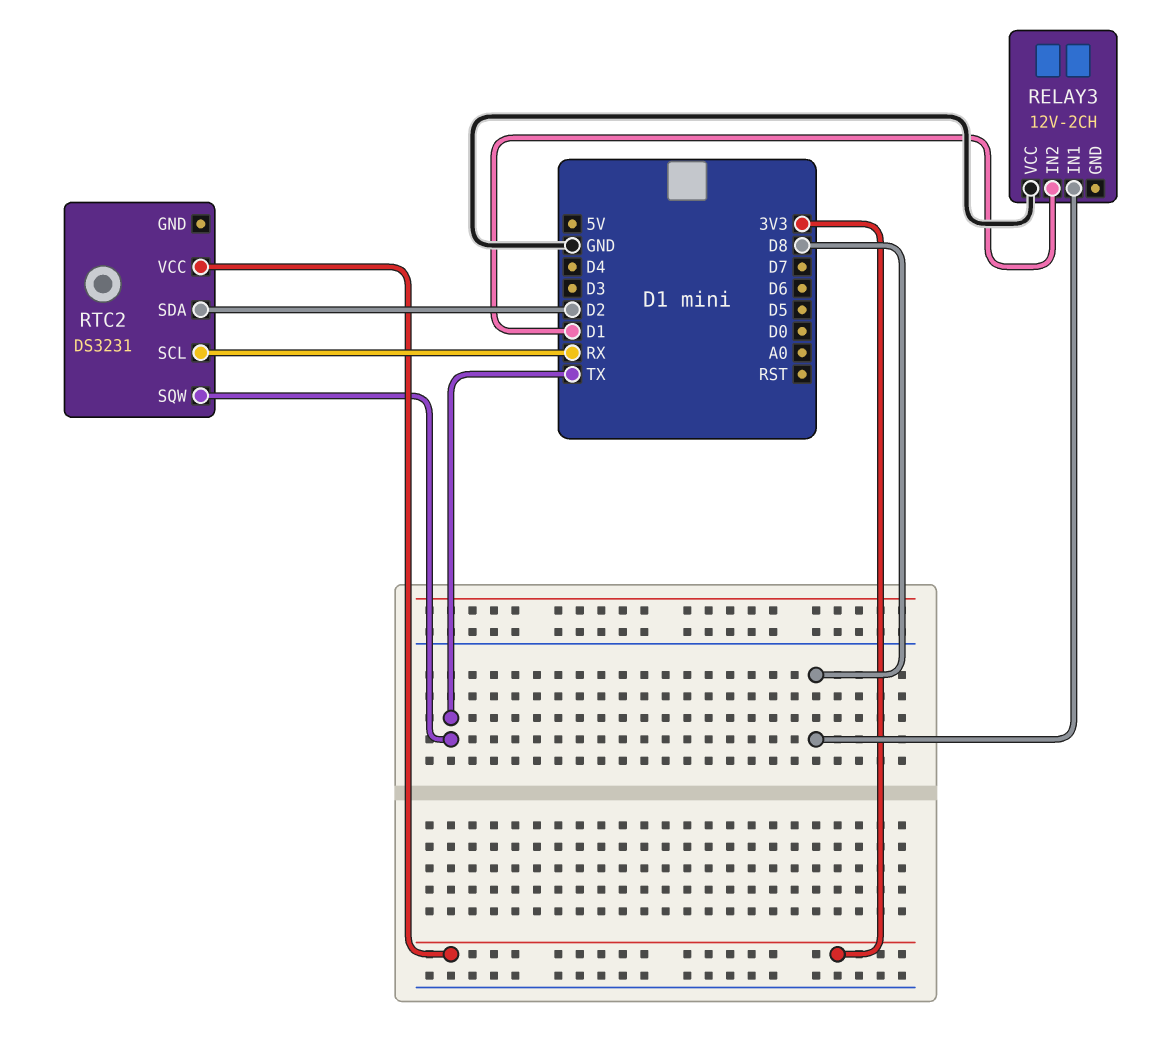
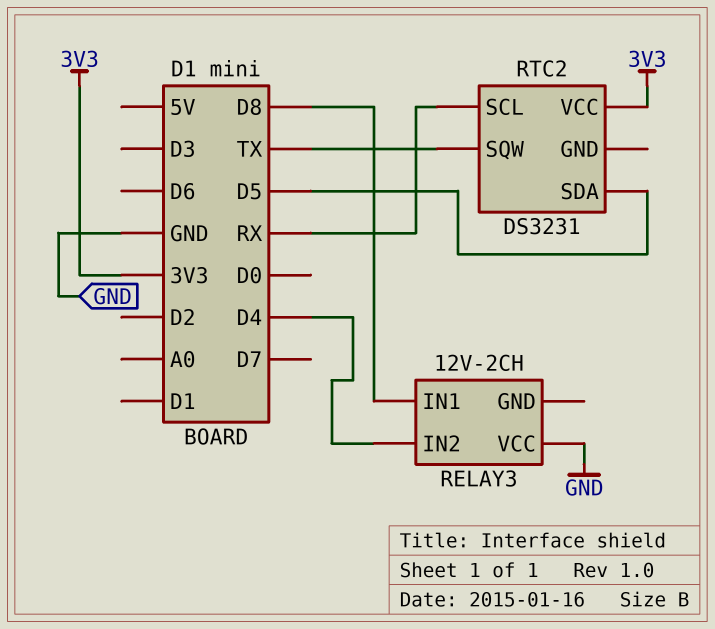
RELAY3 pin IN2: D1 -> D4
RTC2 pin SDA: D2 -> D5

